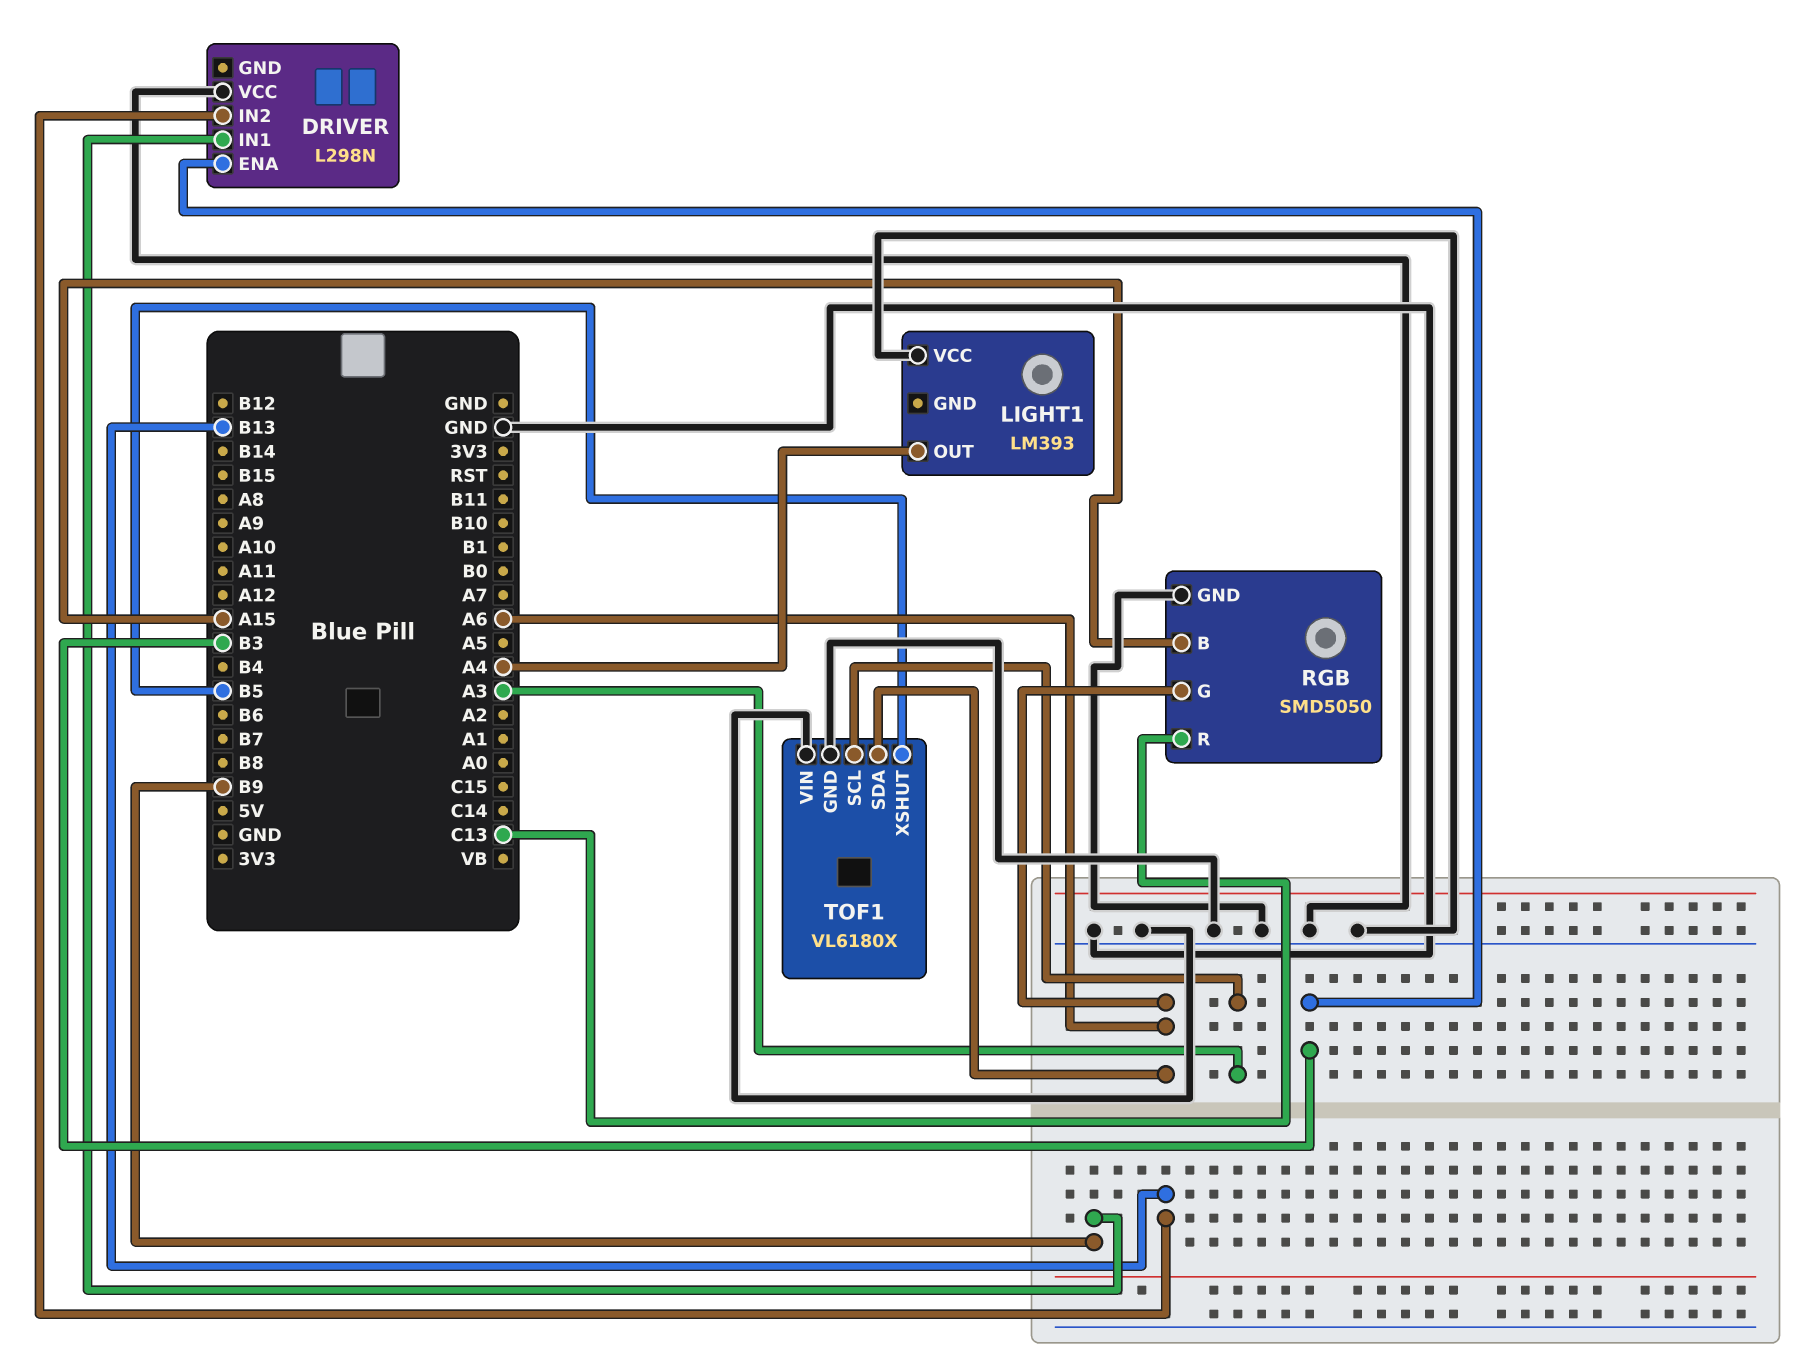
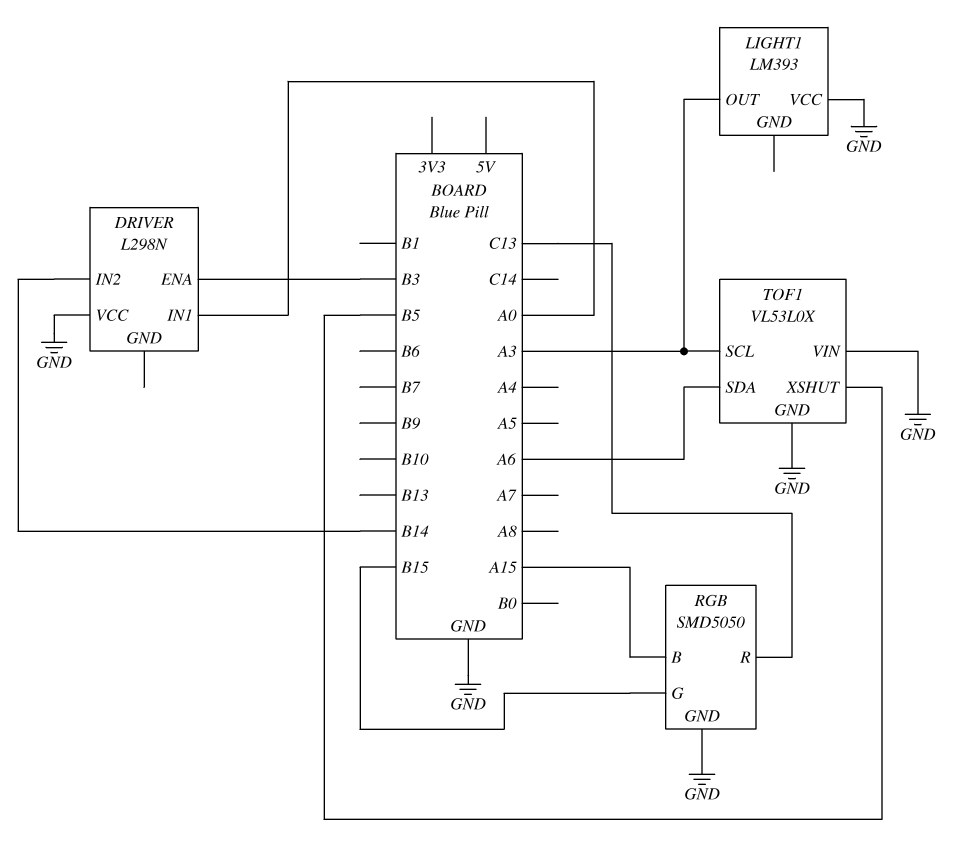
DRIVER pin IN1: B9 -> A0
DRIVER pin IN2: B13 -> B14
LIGHT1 pin OUT: A4 -> A3
RGB pin G: A6 -> B15
TOF1: VL6180X -> VL53L0X

